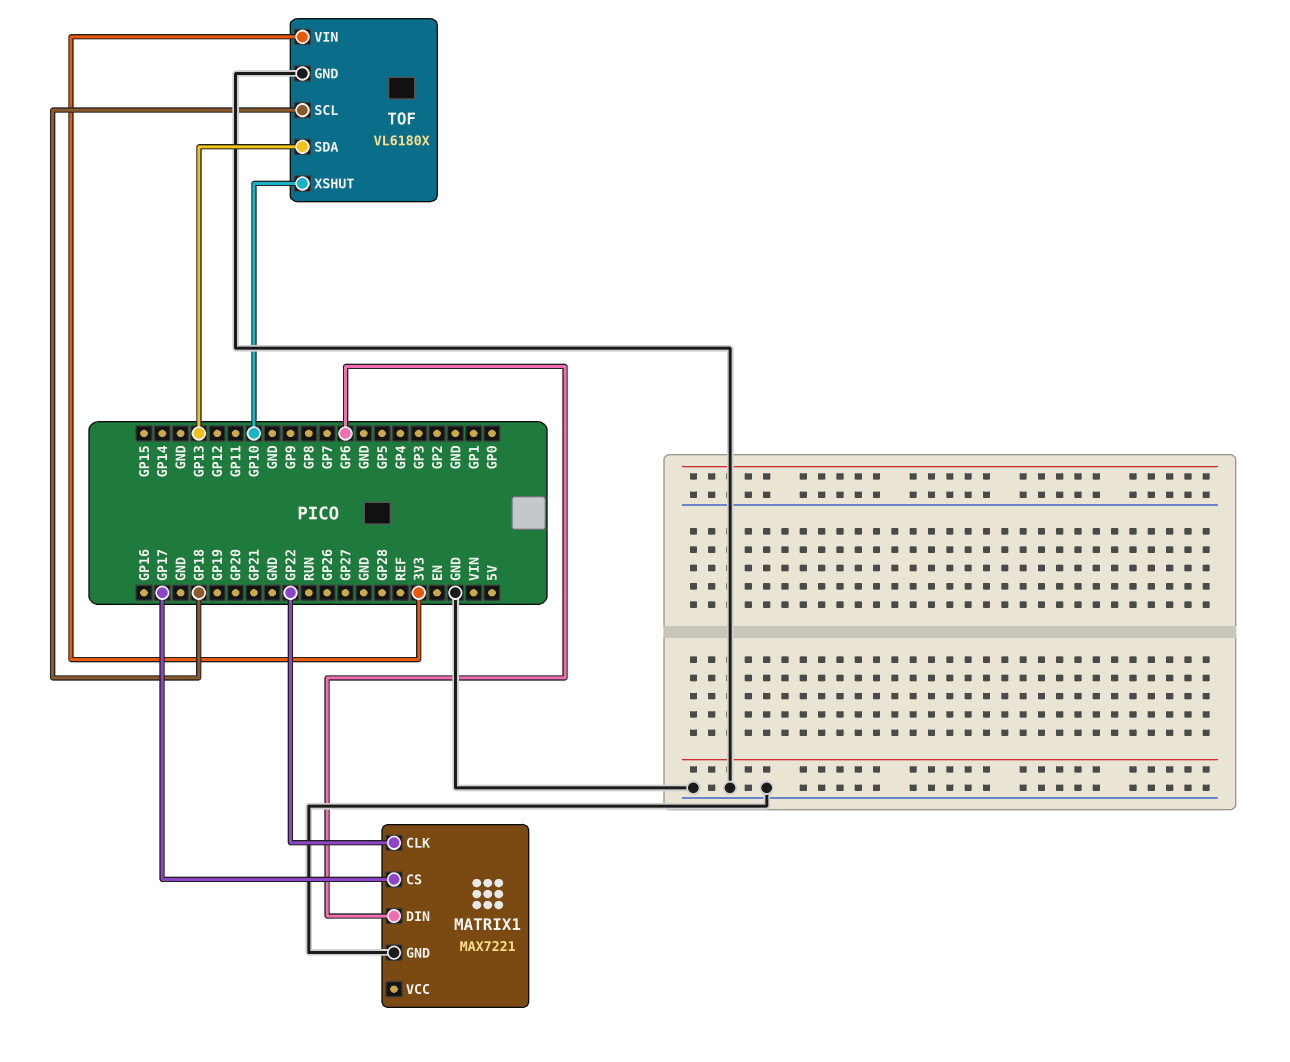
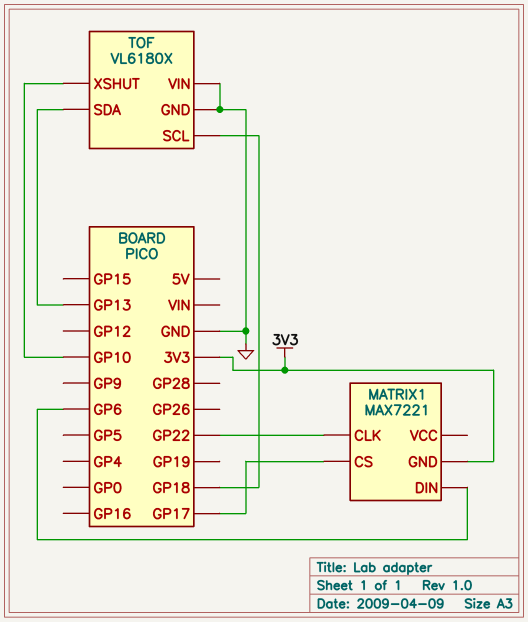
MATRIX1 pin GND: GND -> 3V3
TOF pin VIN: 3V3 -> GND

